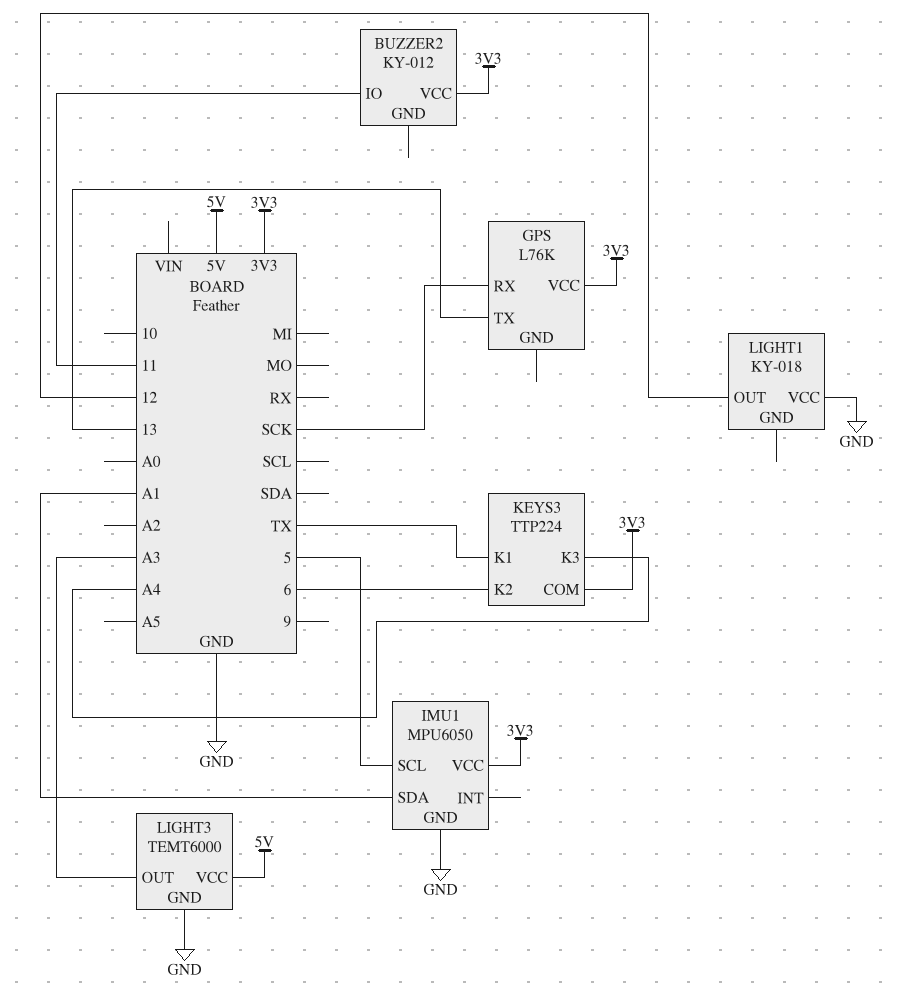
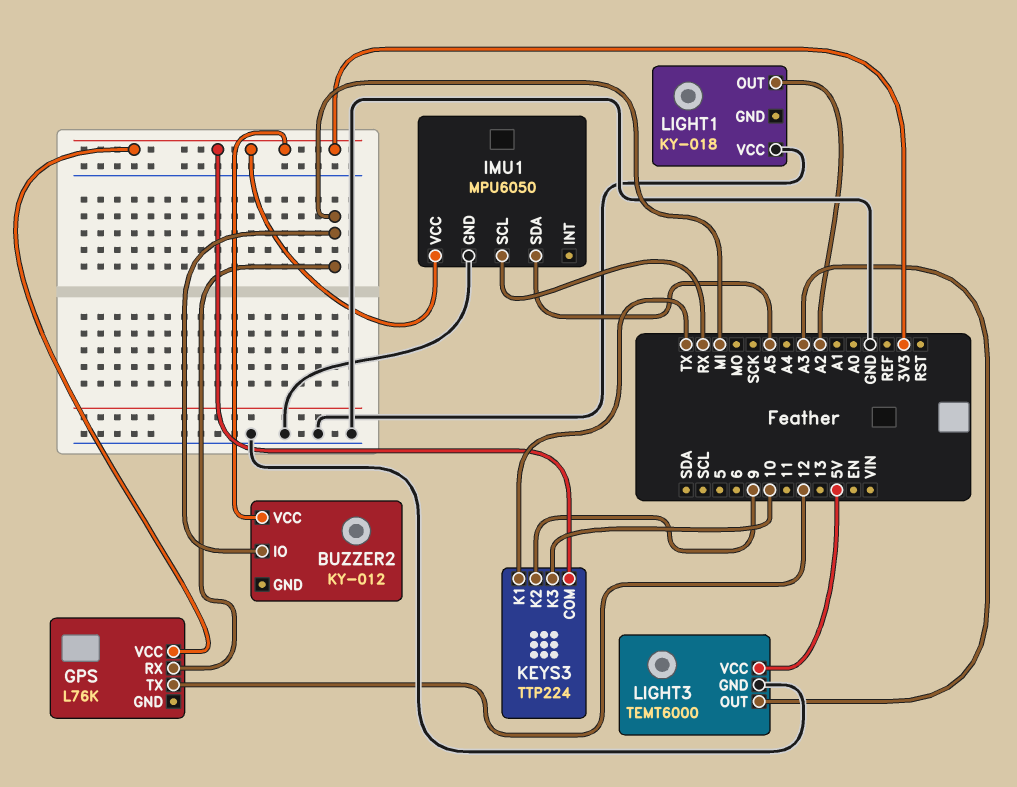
BUZZER2 pin IO: 11 -> MI
GPS pin RX: SCK -> MI
GPS pin TX: 13 -> 12
IMU1 pin SCL: 5 -> RX
IMU1 pin SDA: A1 -> A5
KEYS3 pin K2: 6 -> 9
KEYS3 pin K3: A4 -> 10
LIGHT1 pin OUT: 12 -> A2

